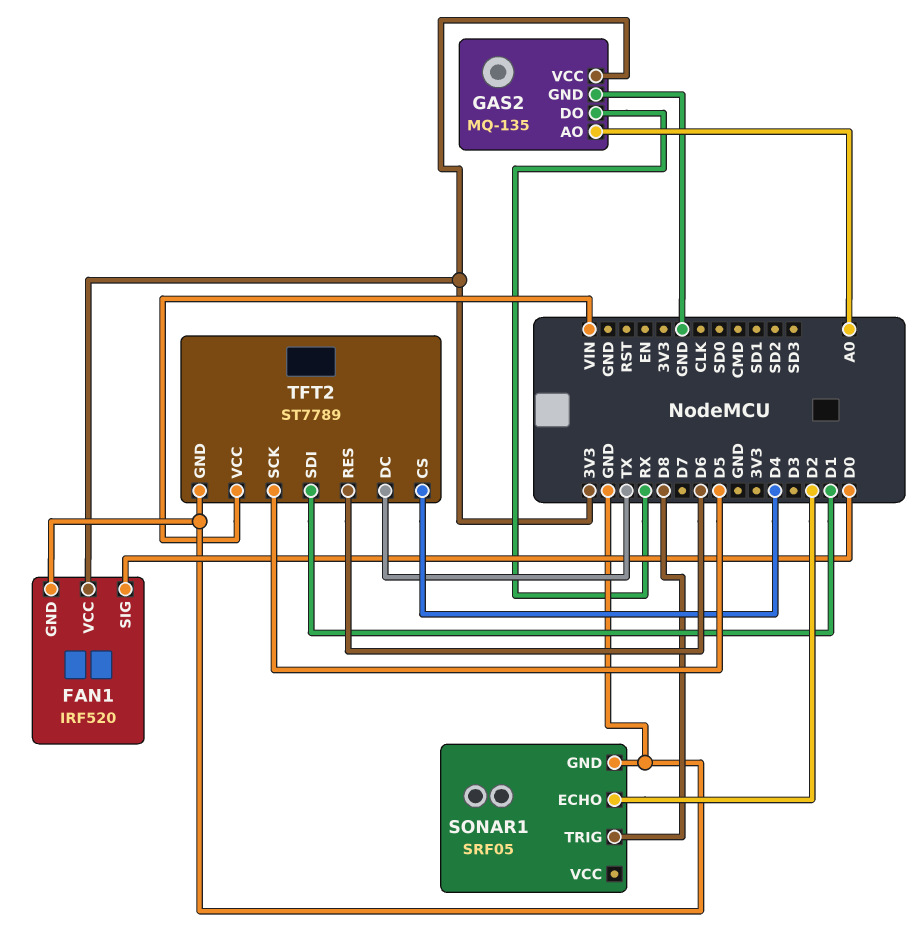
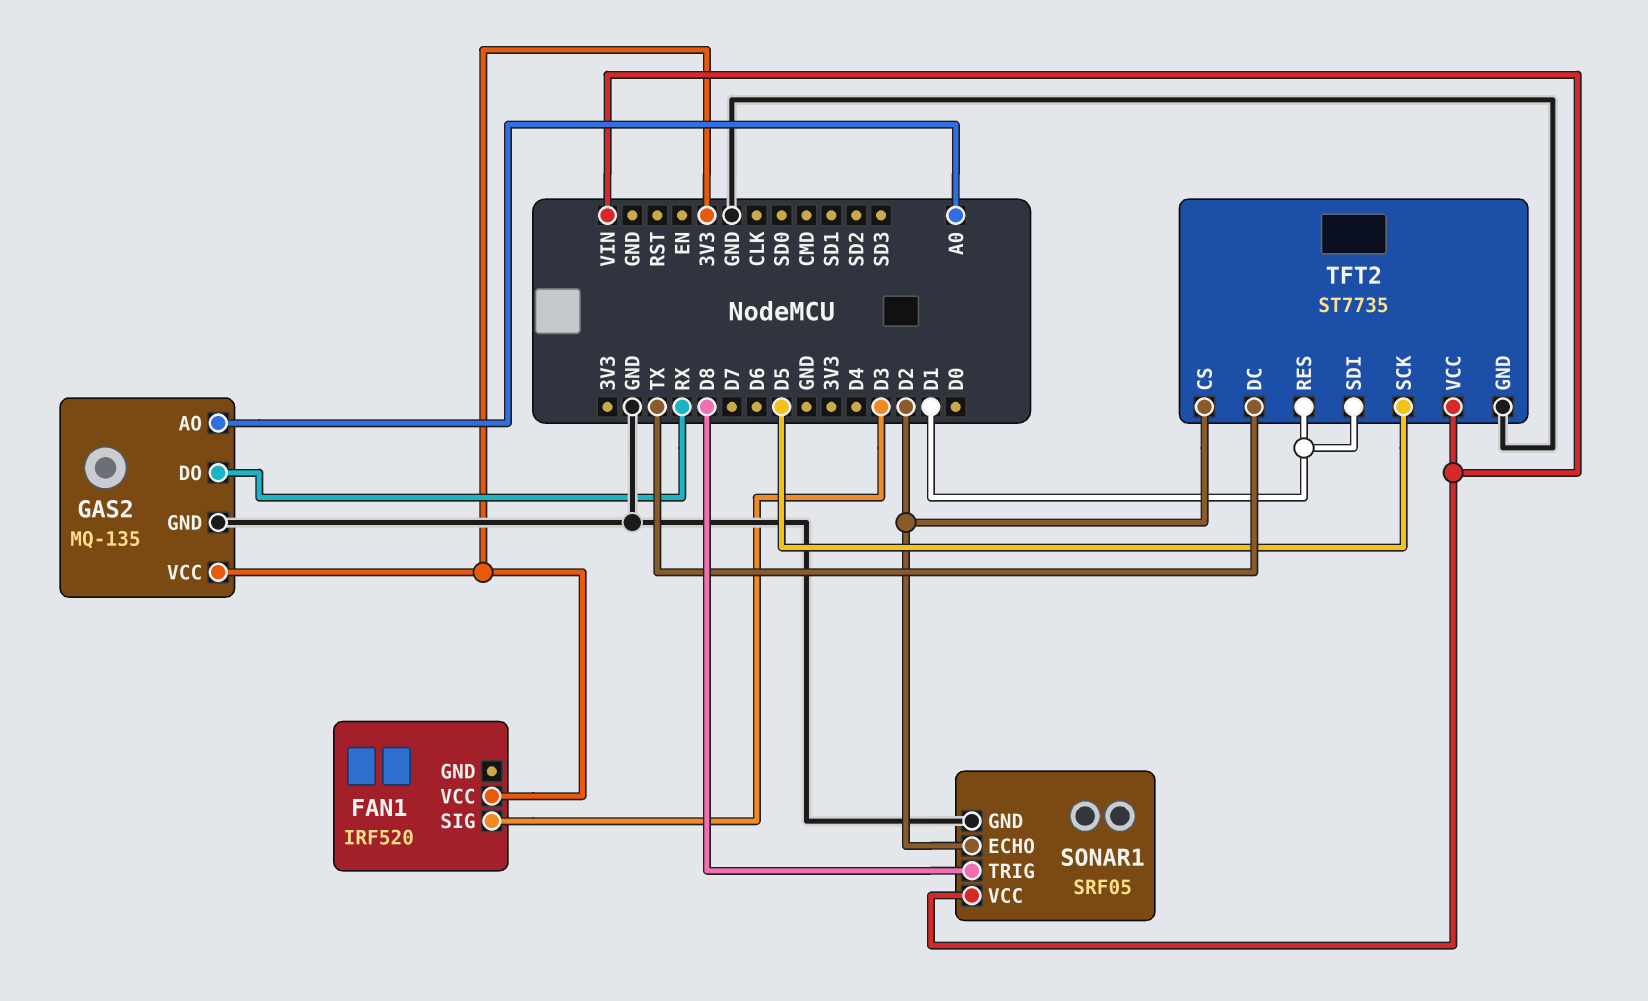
FAN1 pin GND: GND -> none
FAN1 pin SIG: D0 -> D3
SONAR1 pin VCC: none -> VIN
TFT2: ST7789 -> ST7735
TFT2 pin CS: D4 -> D2
TFT2 pin RES: D6 -> D1

